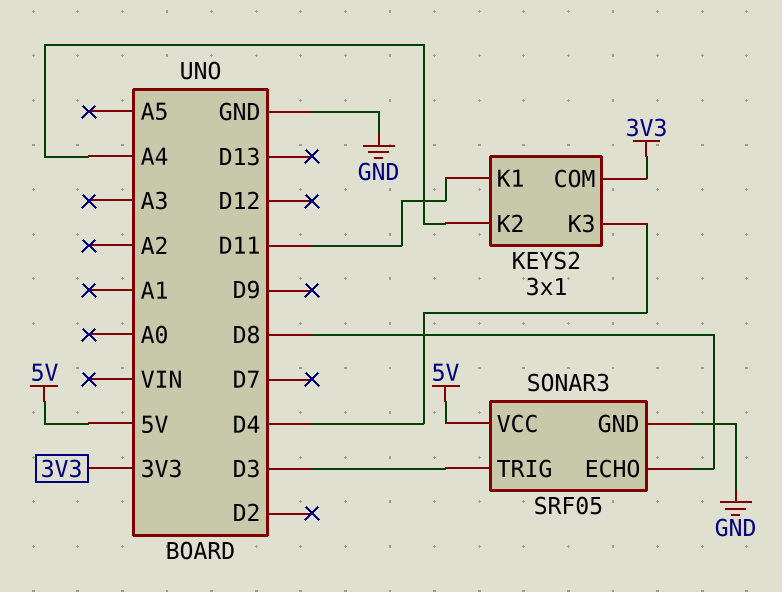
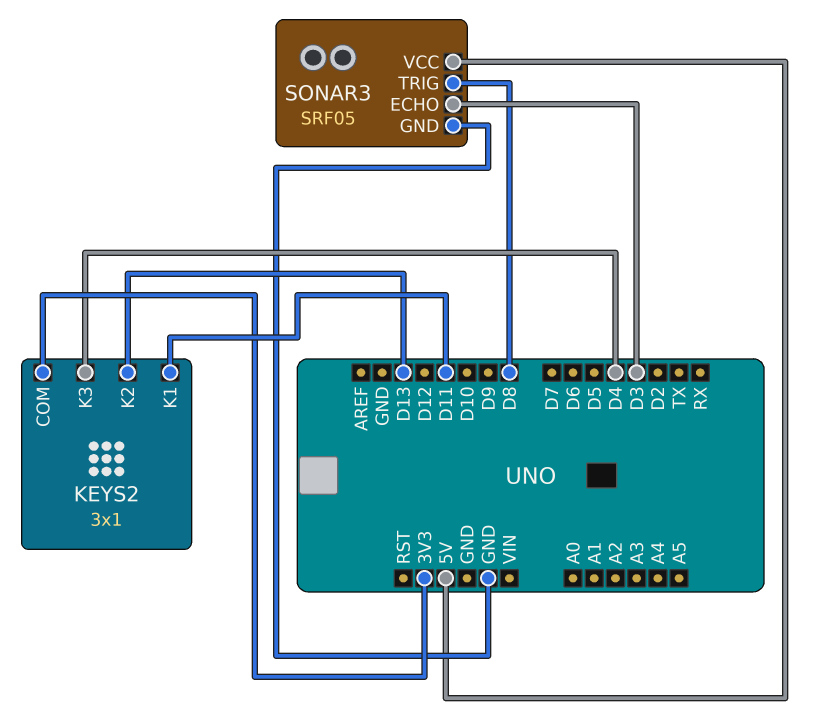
KEYS2 pin K2: A4 -> D13
SONAR3 pin ECHO: D8 -> D3
SONAR3 pin TRIG: D3 -> D8

